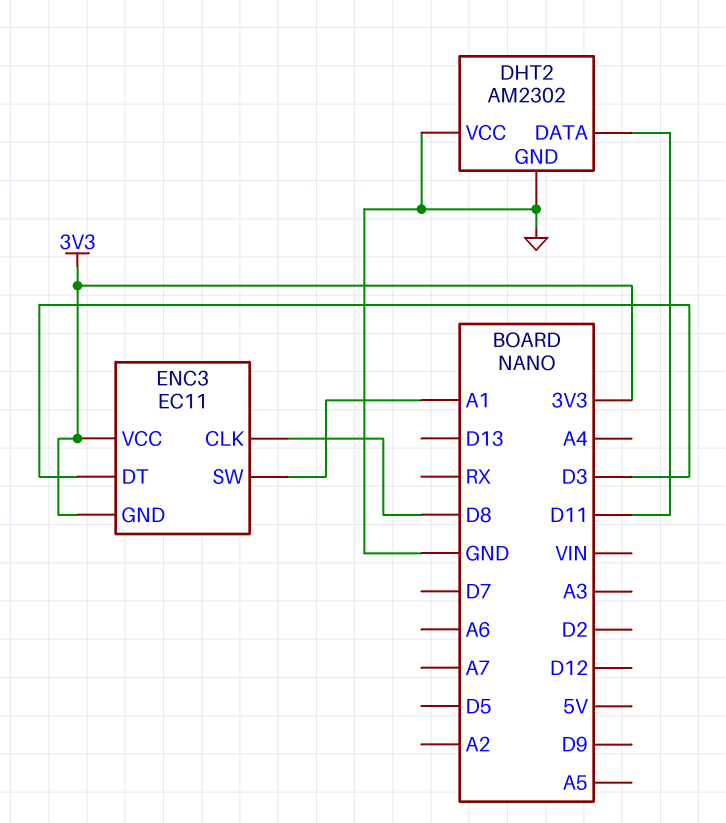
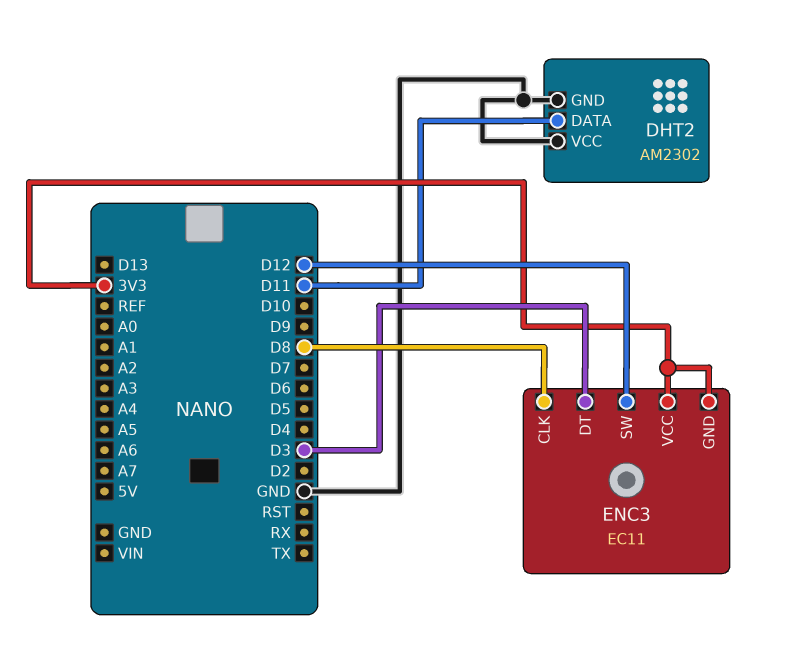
ENC3 pin SW: A1 -> D12

